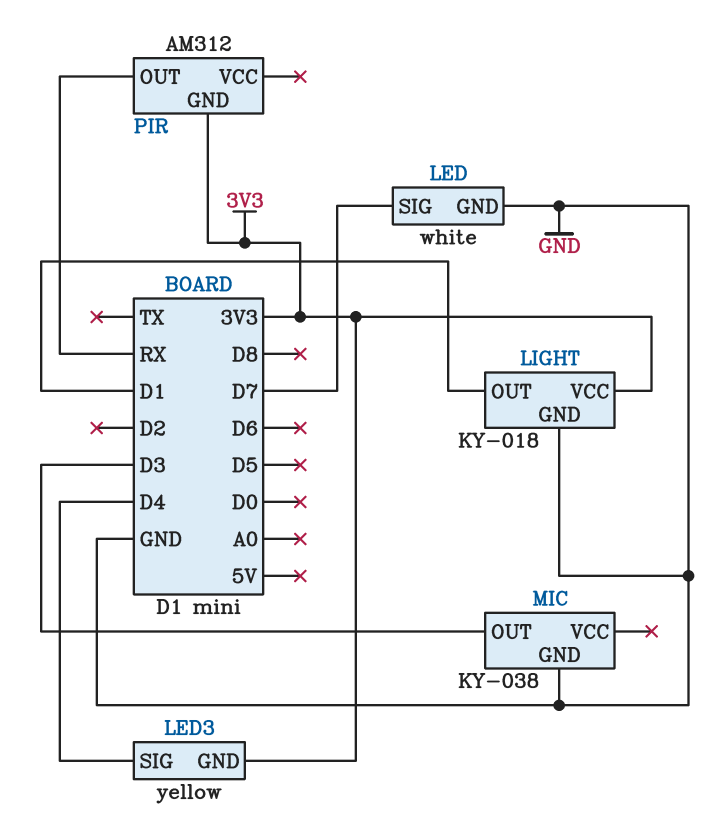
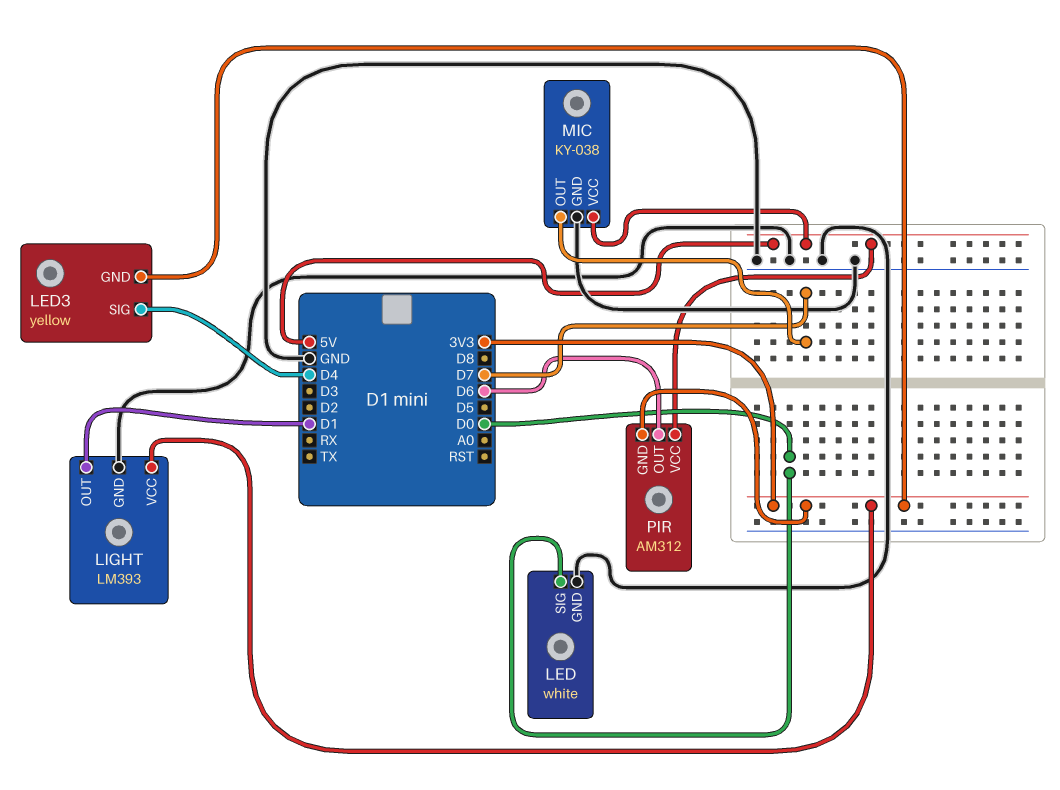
LED pin SIG: D7 -> D0
LIGHT: KY-018 -> LM393
MIC pin OUT: D3 -> D7
MIC pin VCC: none -> 5V
PIR pin OUT: RX -> D6
PIR pin VCC: none -> 5V

